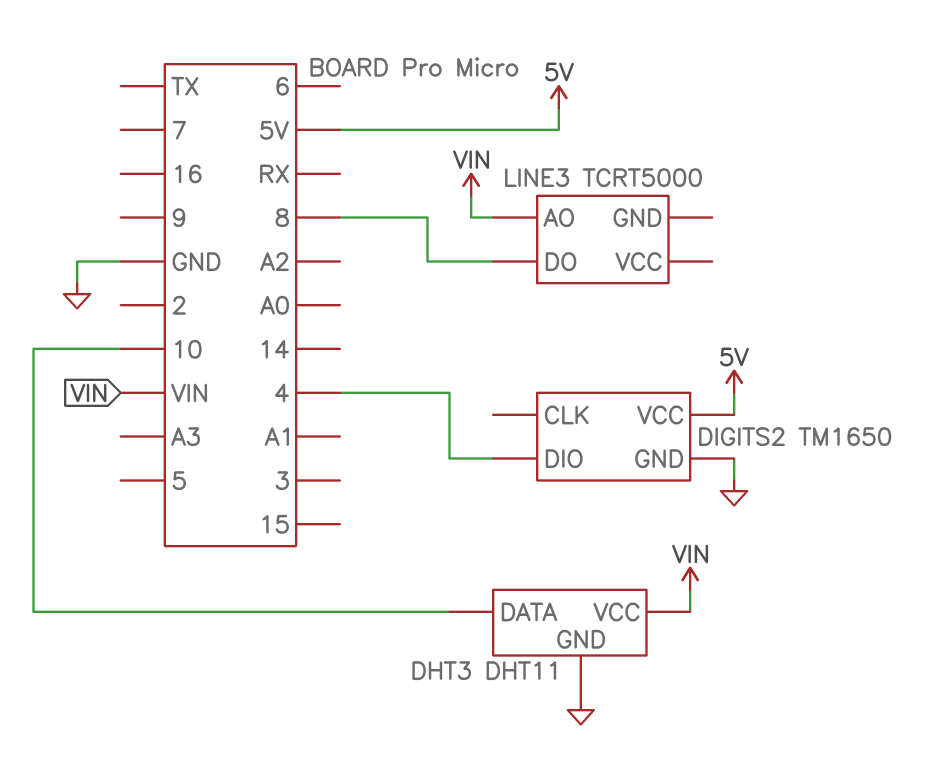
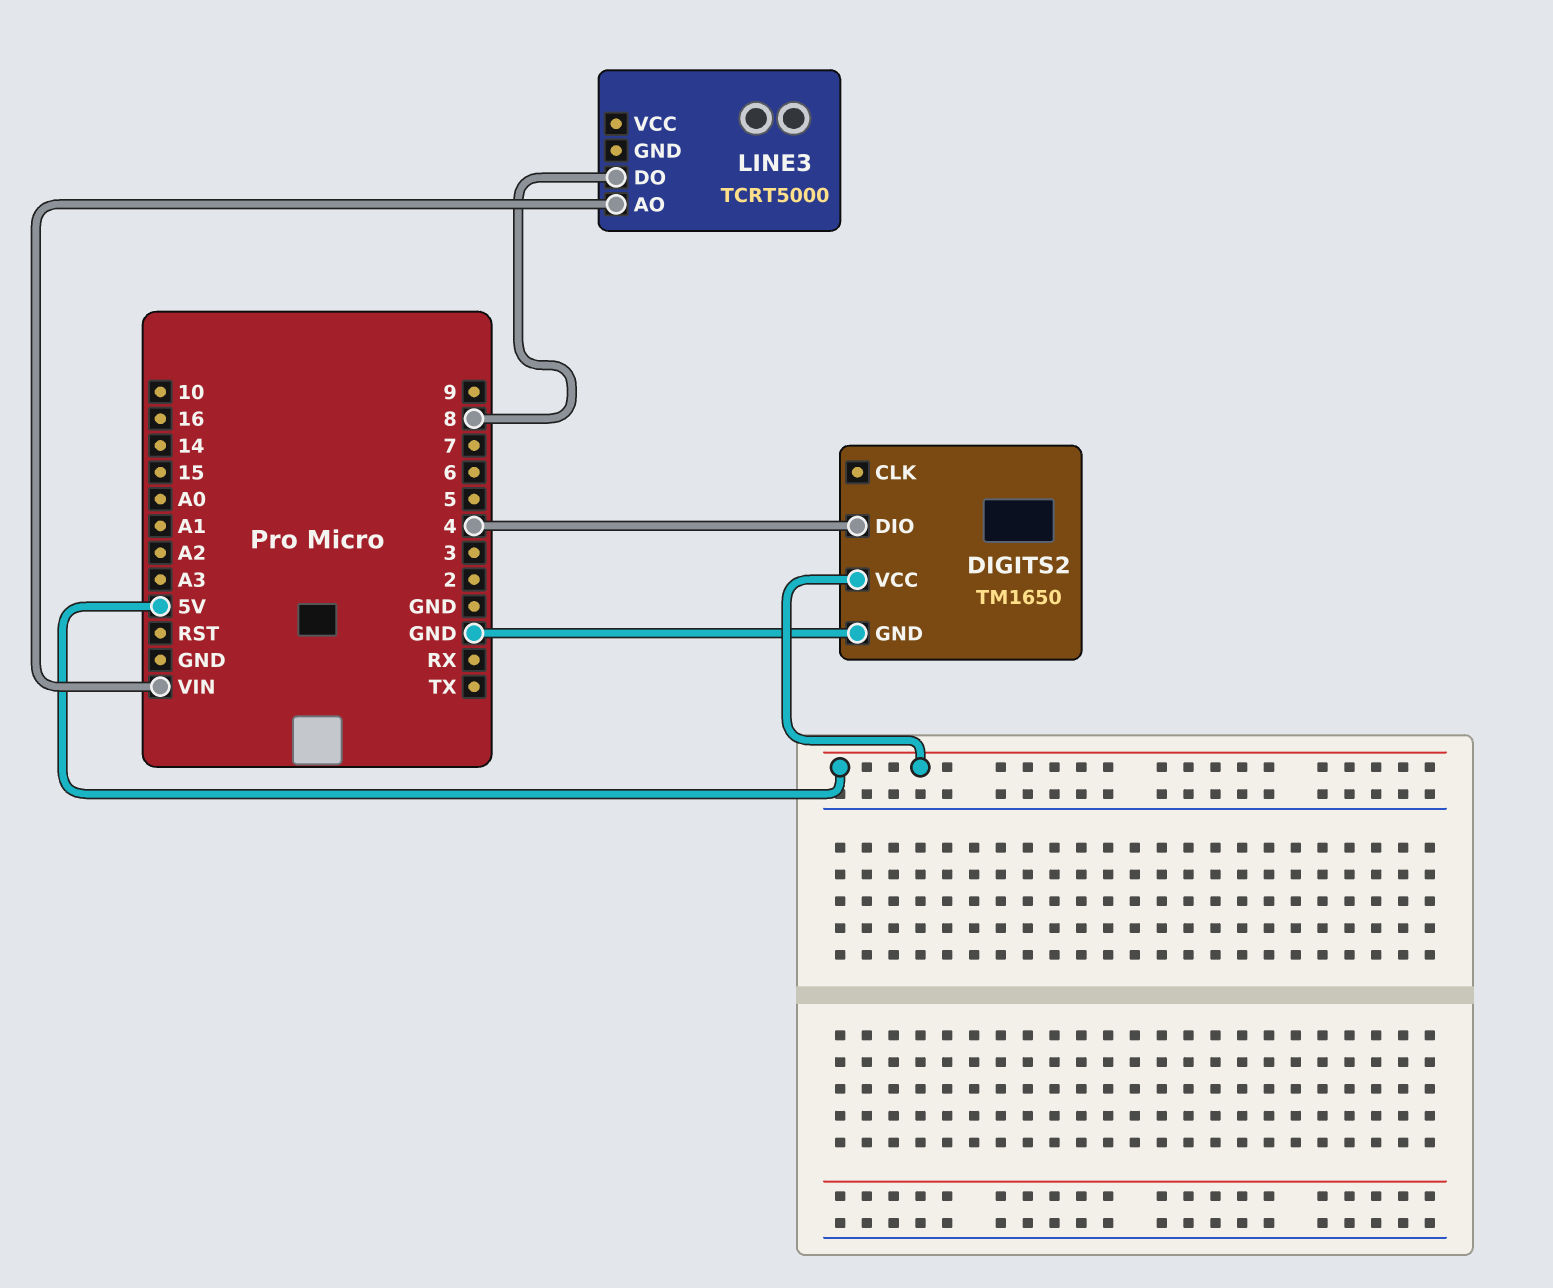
DHT3: DHT11 -> none
DHT3 pin DATA: 10 -> none
DHT3 pin GND: GND -> none
DHT3 pin VCC: VIN -> none

